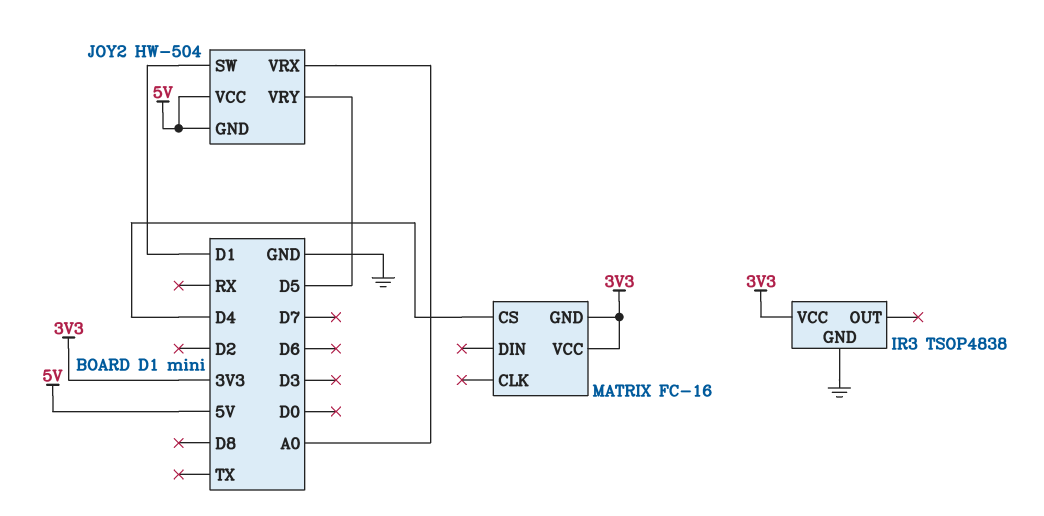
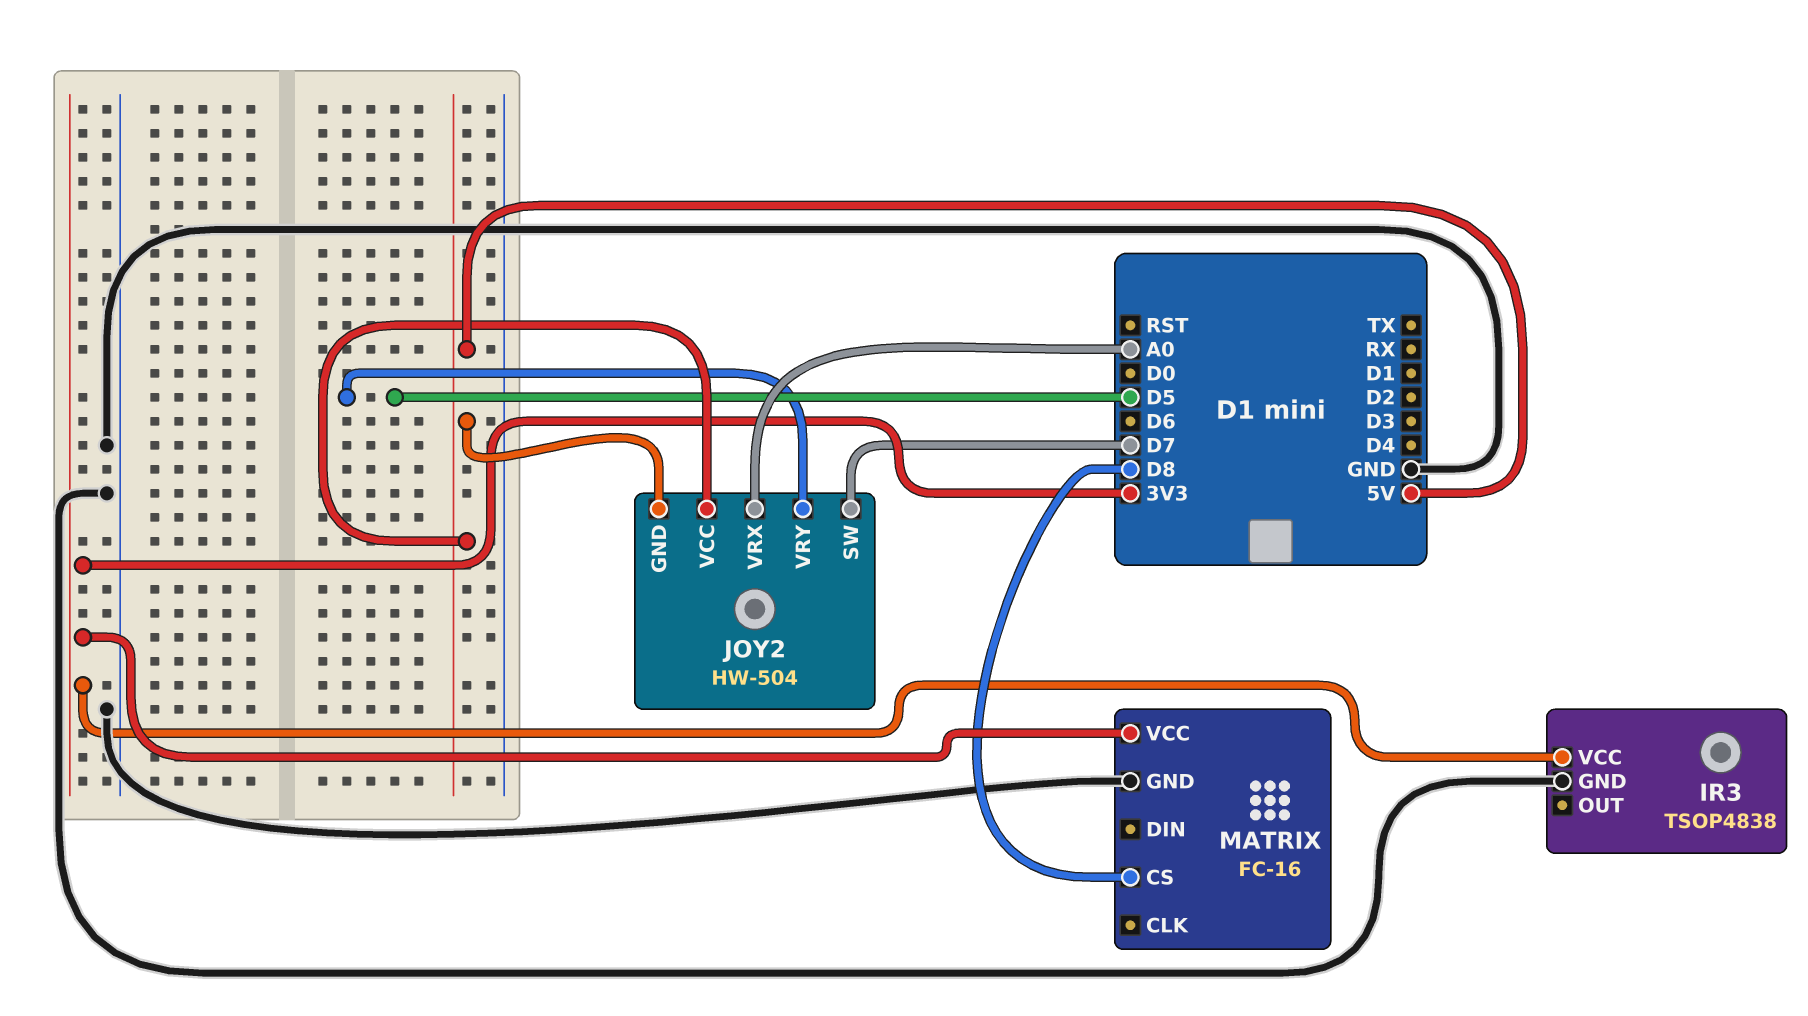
JOY2 pin SW: D1 -> D7
MATRIX pin CS: D4 -> D8
MATRIX pin GND: 3V3 -> GND

